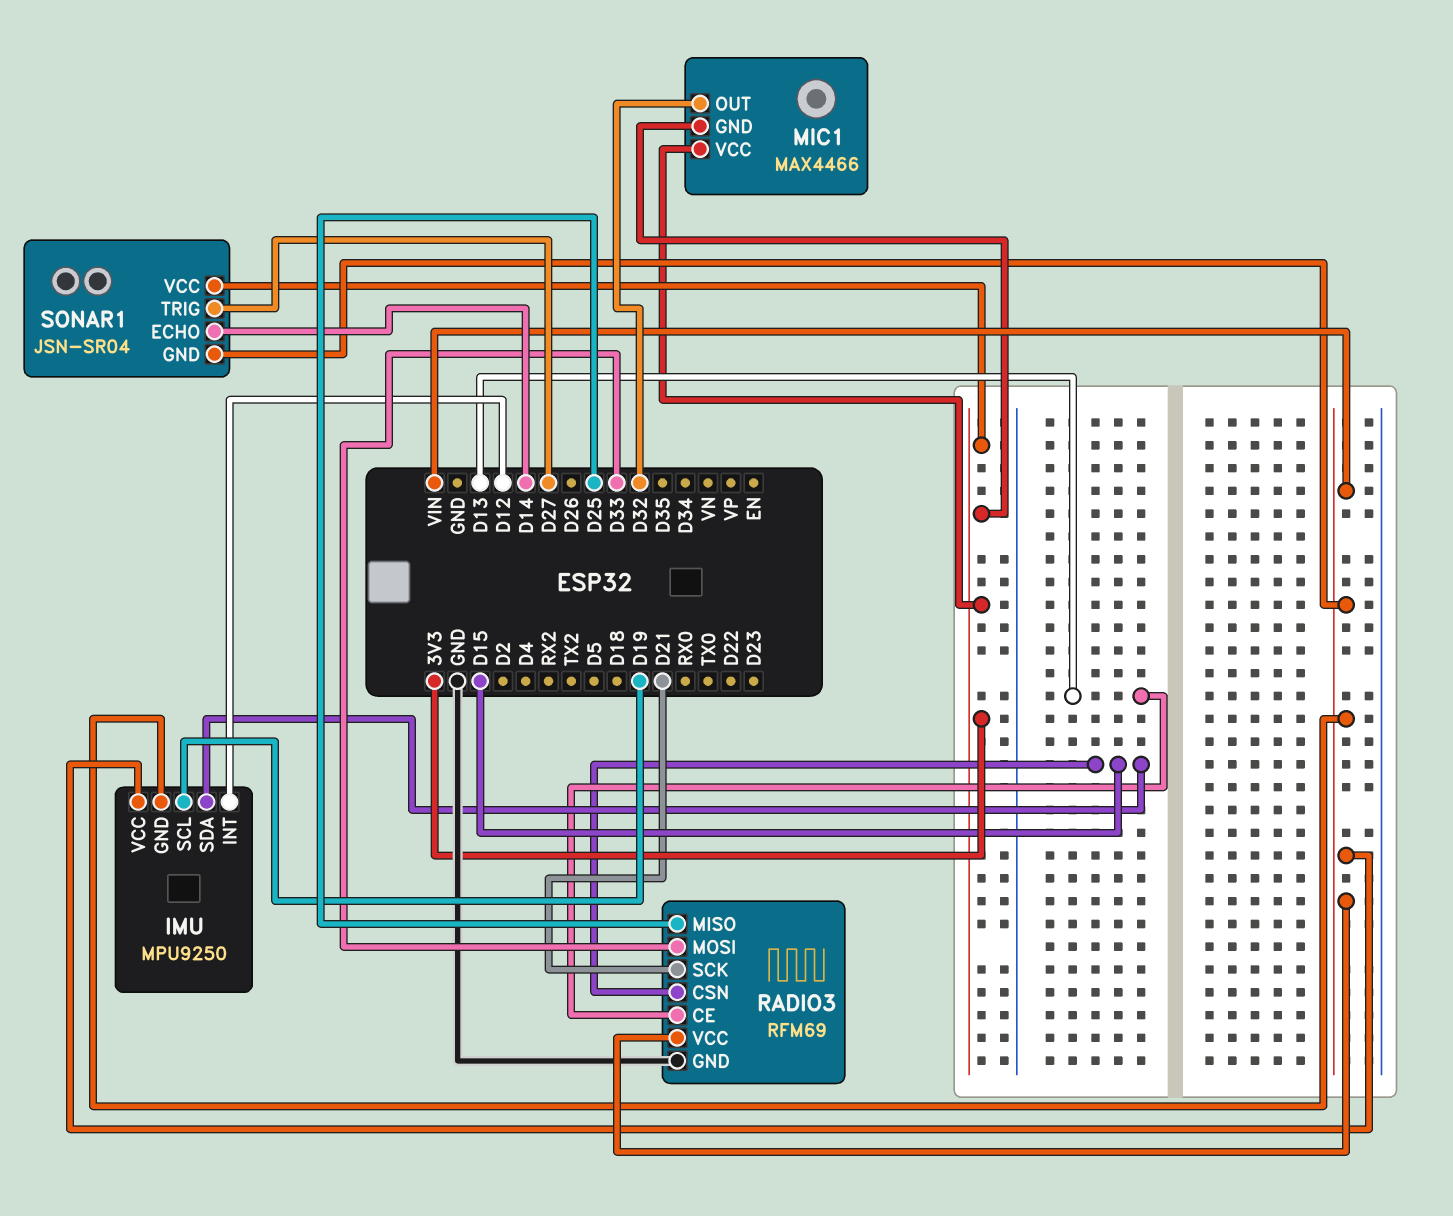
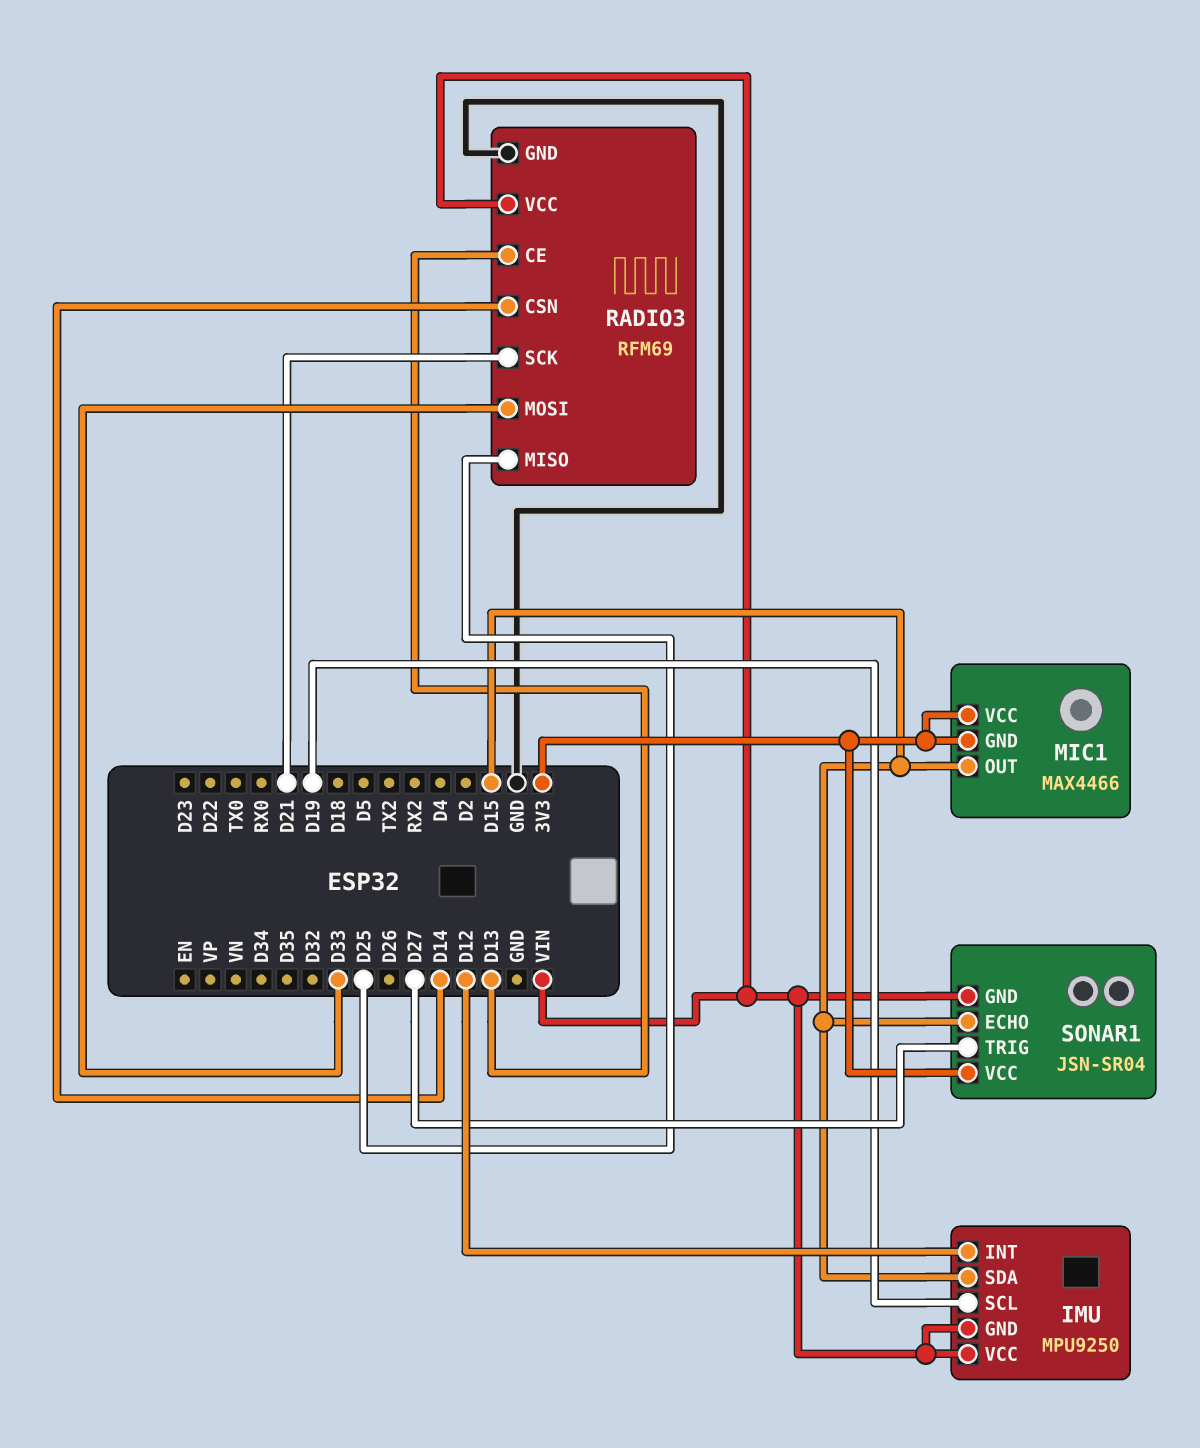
MIC1 pin OUT: D32 -> D15
RADIO3 pin CSN: D15 -> D14
SONAR1 pin ECHO: D14 -> D15

